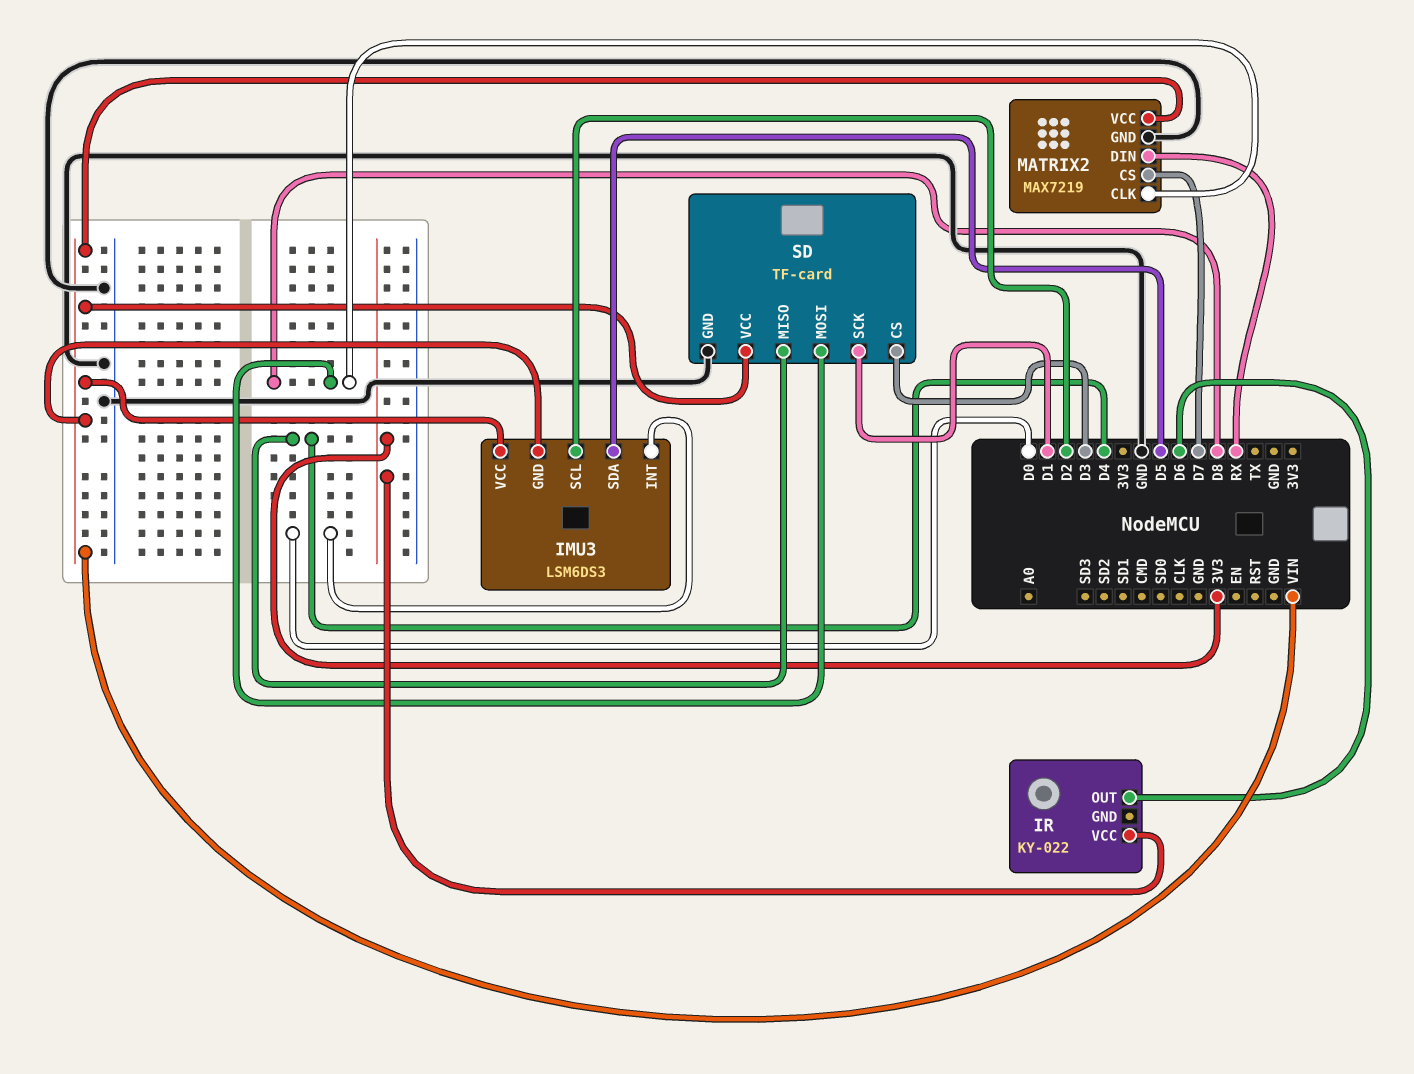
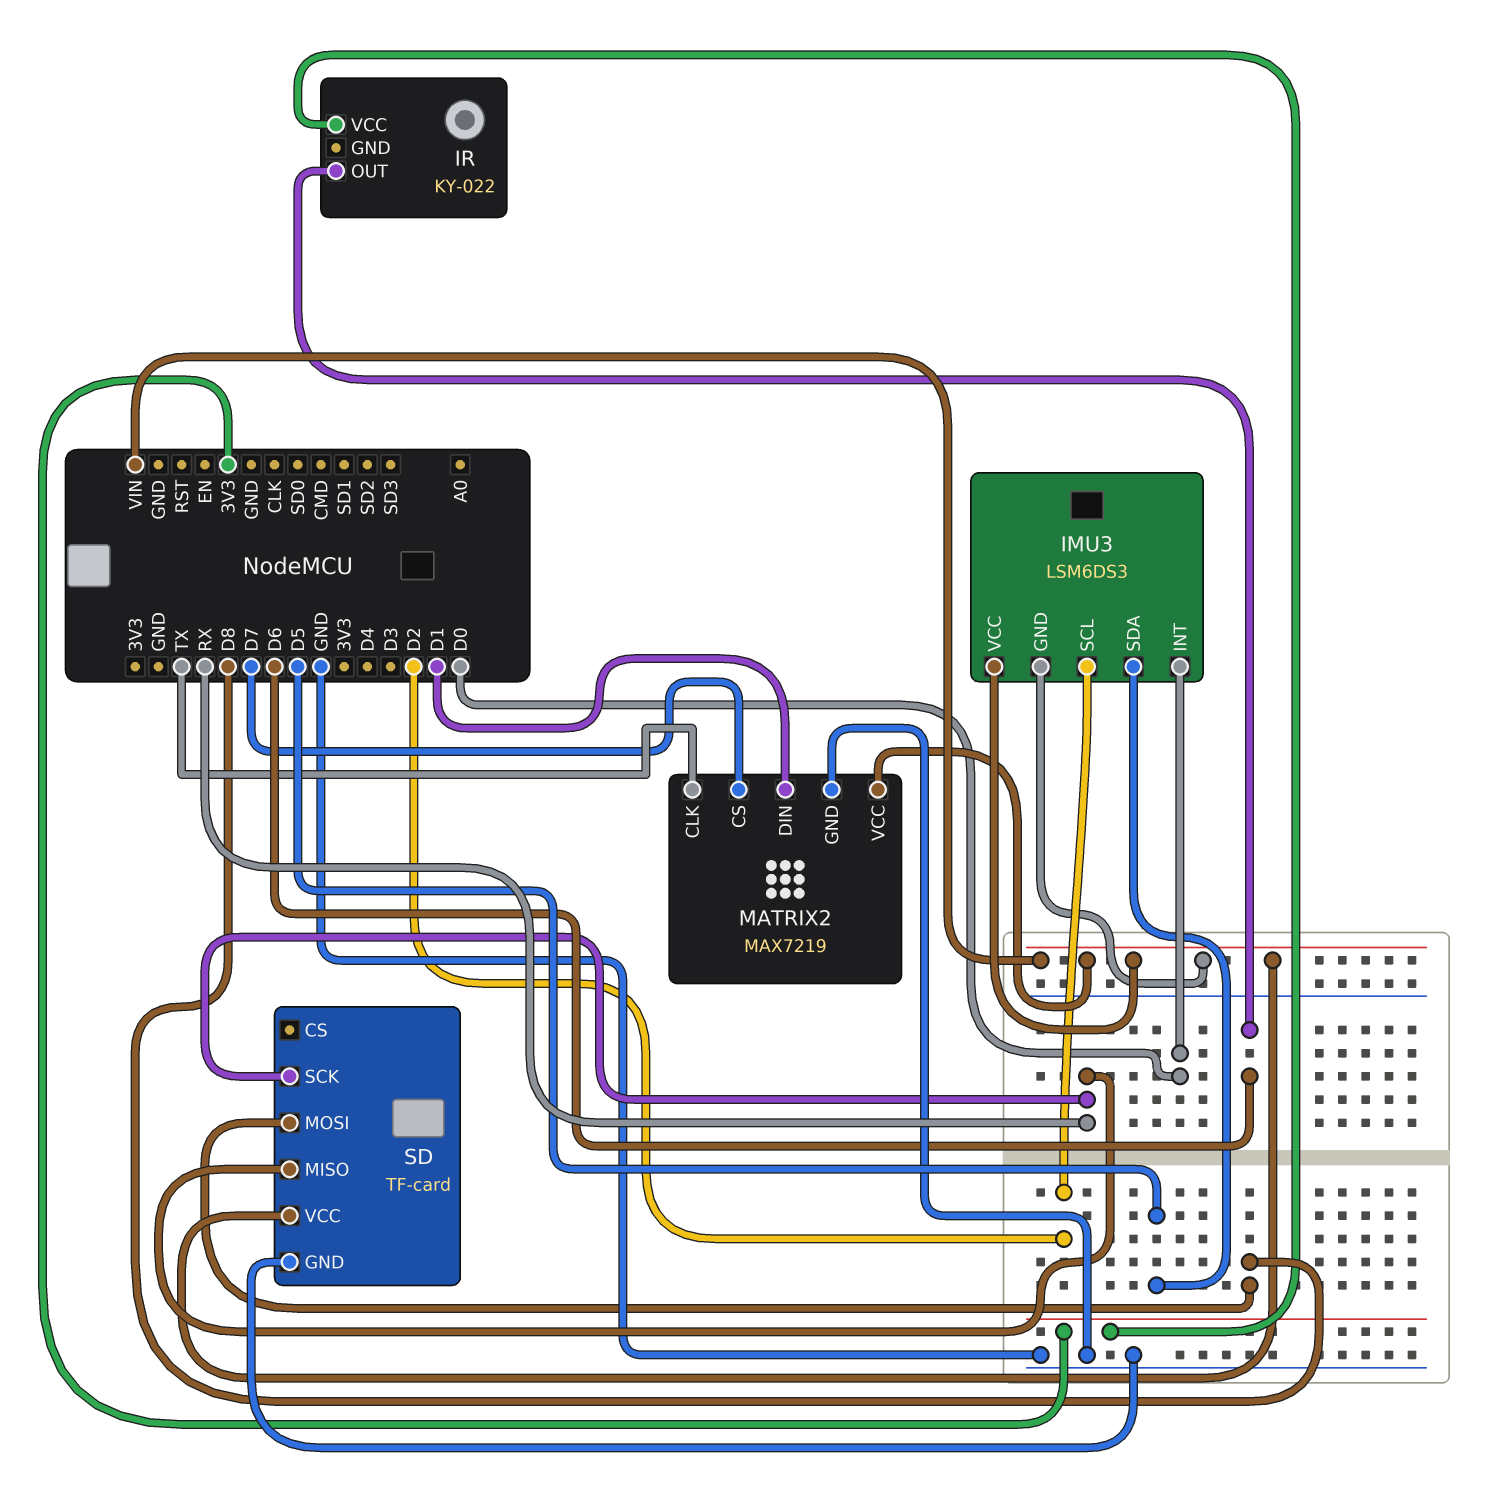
MATRIX2 pin CLK: D8 -> TX
MATRIX2 pin DIN: RX -> D1
SD pin CS: D3 -> none
SD pin MISO: D4 -> RX
SD pin SCK: D1 -> RX

